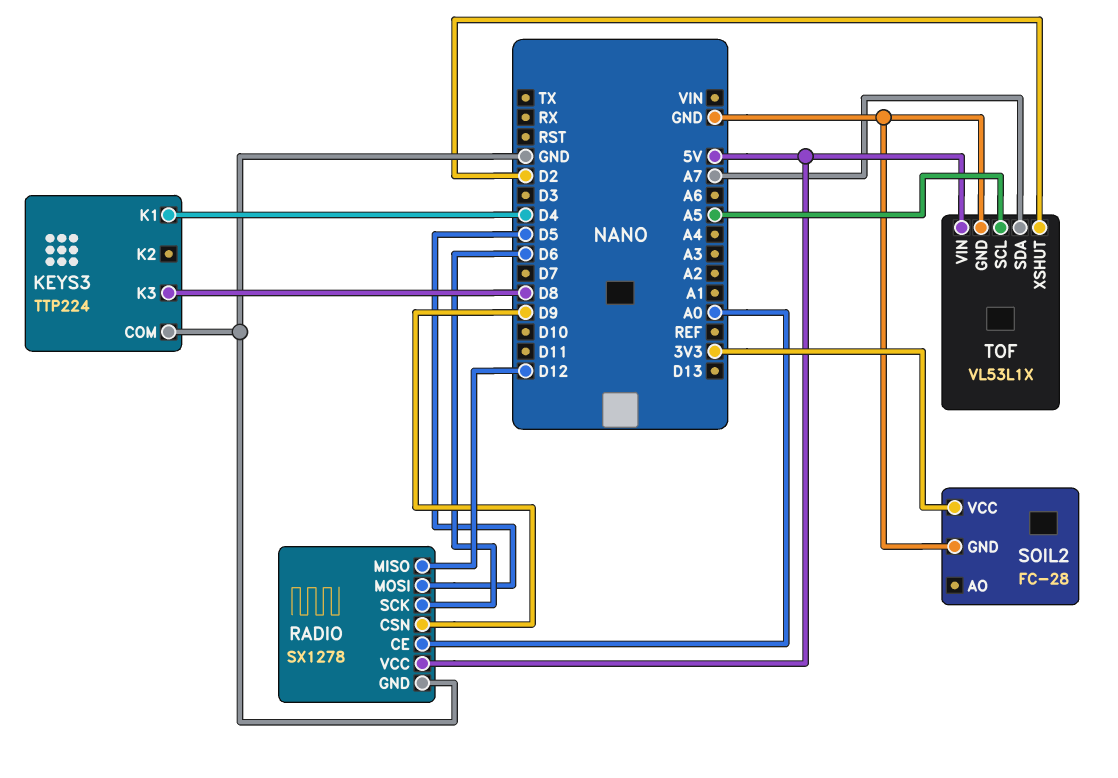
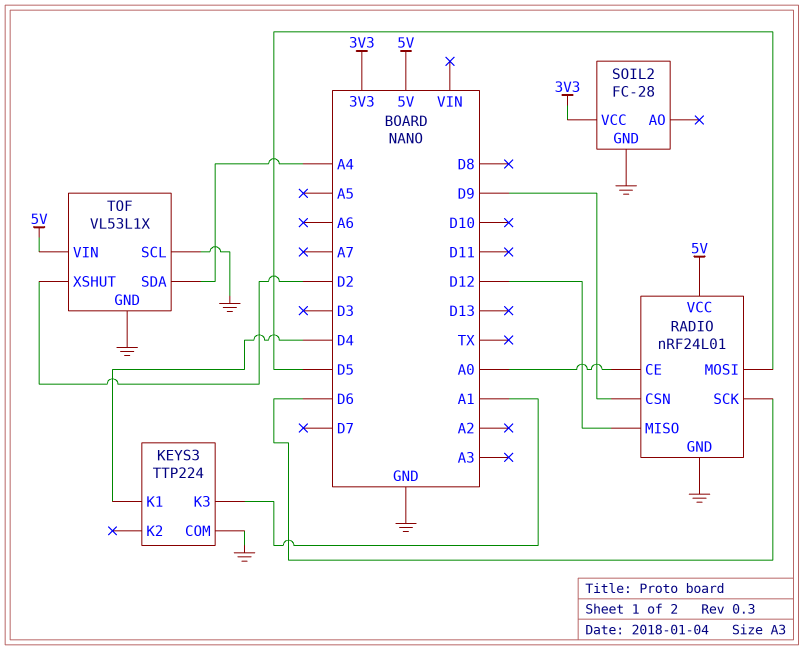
KEYS3 pin K3: D8 -> A1
RADIO: SX1278 -> nRF24L01
TOF pin SCL: A5 -> GND
TOF pin SDA: A7 -> A4

